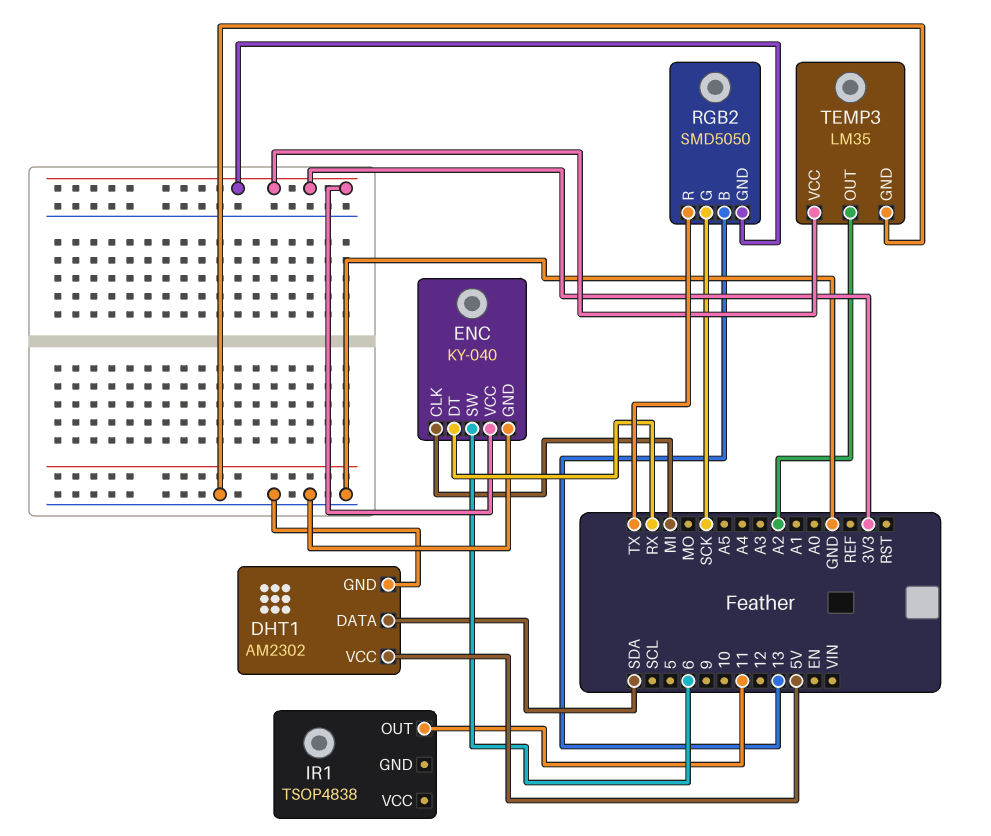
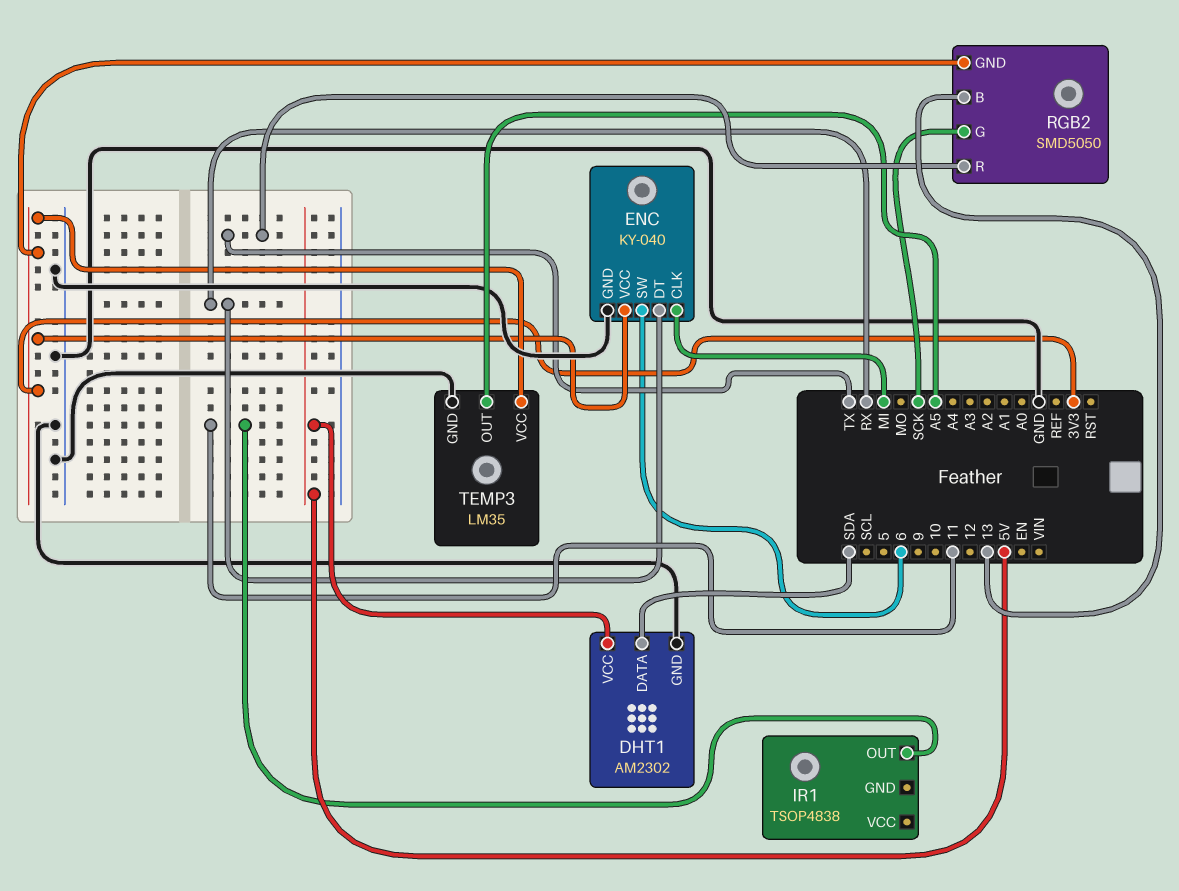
TEMP3 pin OUT: A2 -> A5

